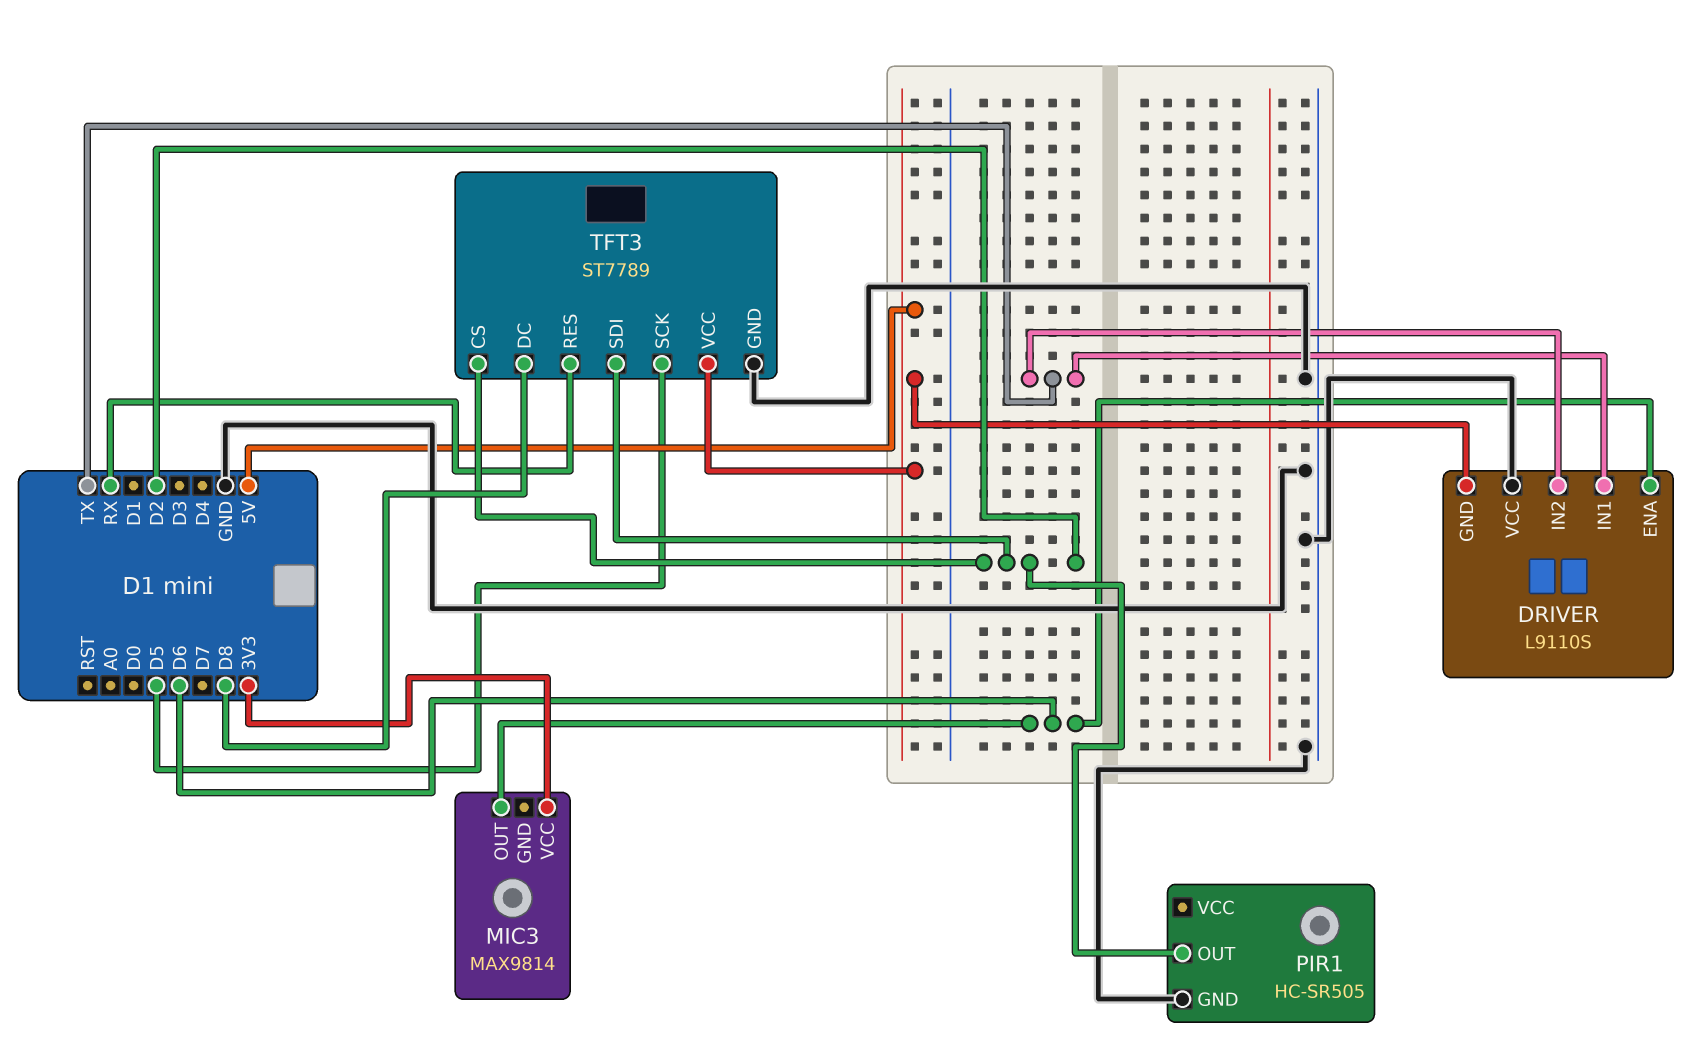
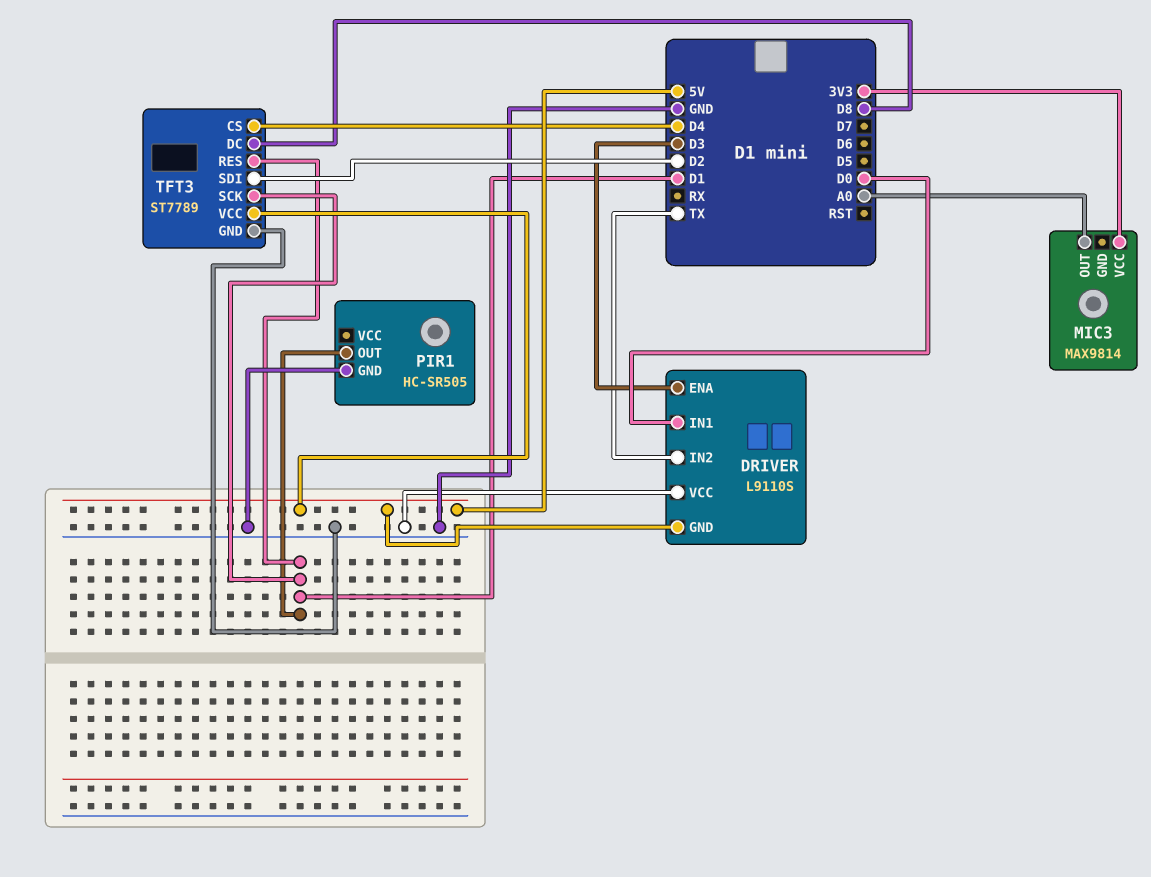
DRIVER pin ENA: D6 -> D3
DRIVER pin IN1: TX -> D0
MIC3 pin OUT: D6 -> A0
PIR1 pin OUT: D2 -> D1
TFT3 pin CS: D2 -> D4
TFT3 pin RES: RX -> D1
TFT3 pin SCK: D5 -> D1

